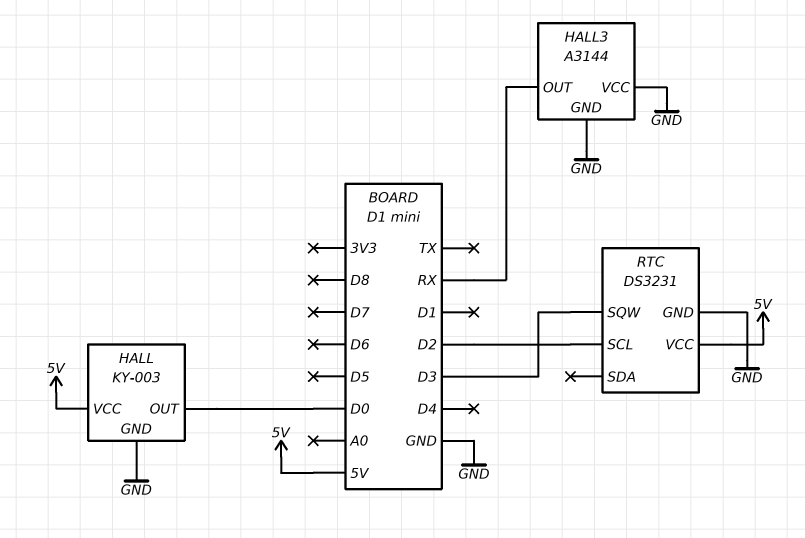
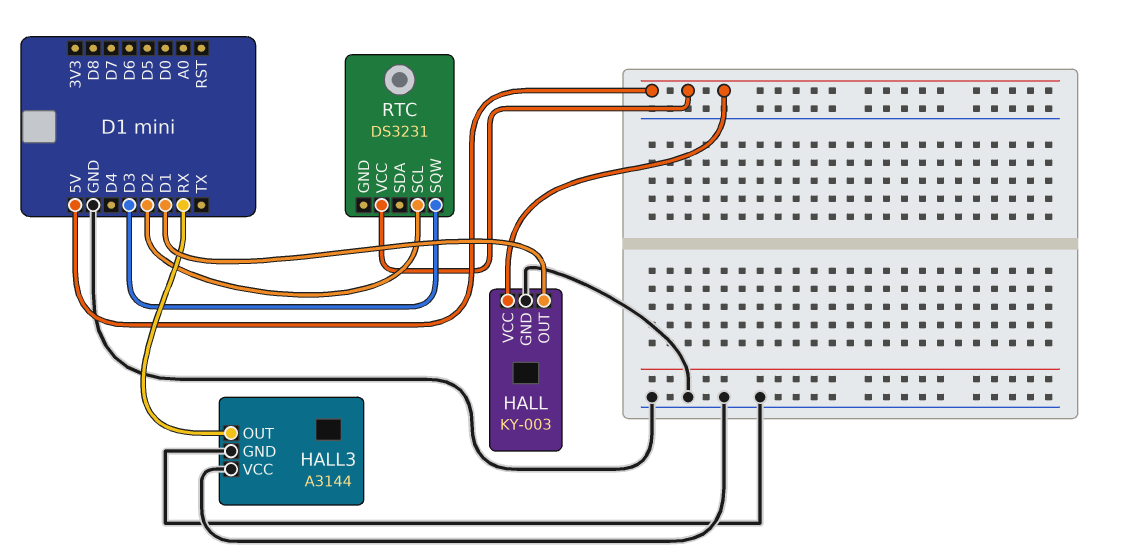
HALL pin OUT: D0 -> D1
RTC pin GND: GND -> none

